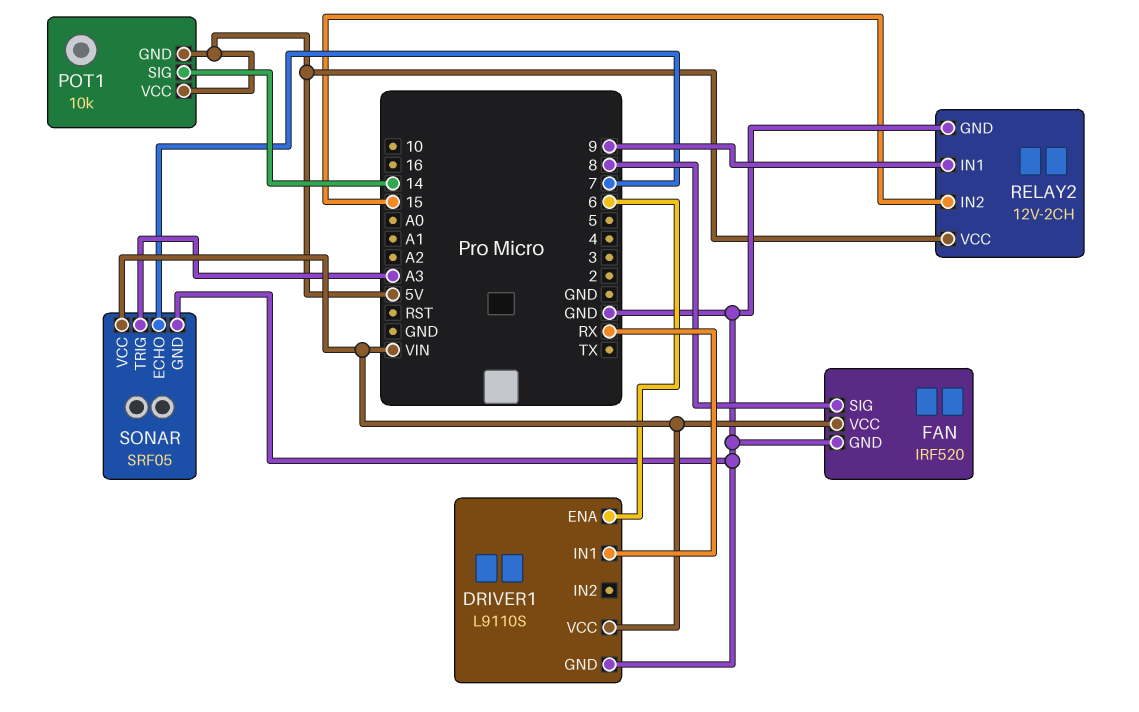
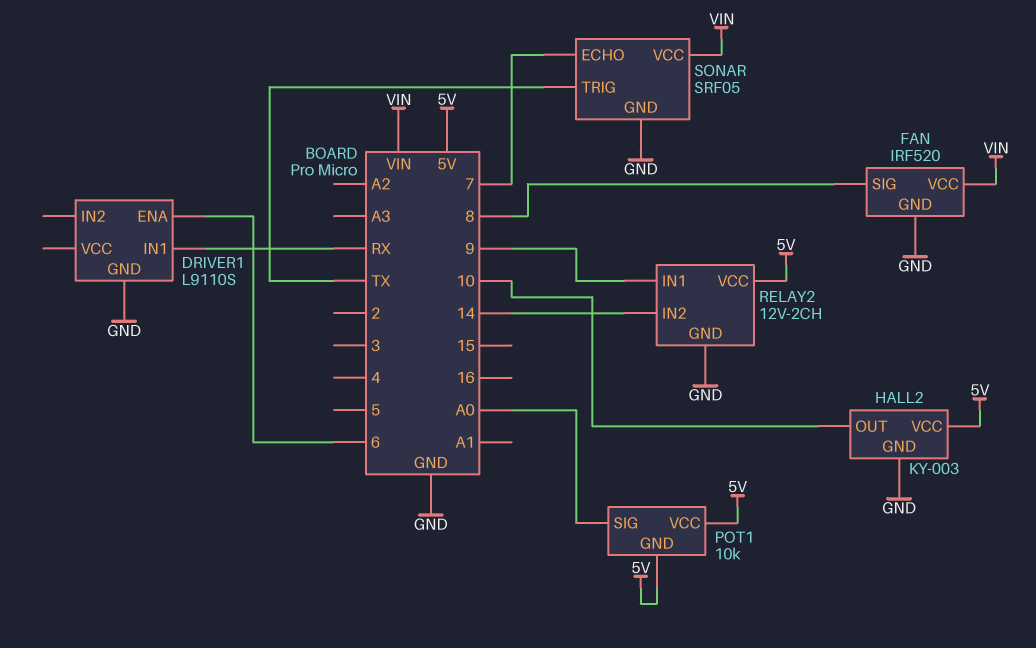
DRIVER1 pin VCC: VIN -> none
HALL2: none -> KY-003
HALL2 pin GND: none -> GND
HALL2 pin OUT: none -> 10
HALL2 pin VCC: none -> 5V
POT1 pin SIG: 14 -> A0
RELAY2 pin IN2: 15 -> 14
SONAR pin TRIG: A3 -> TX

